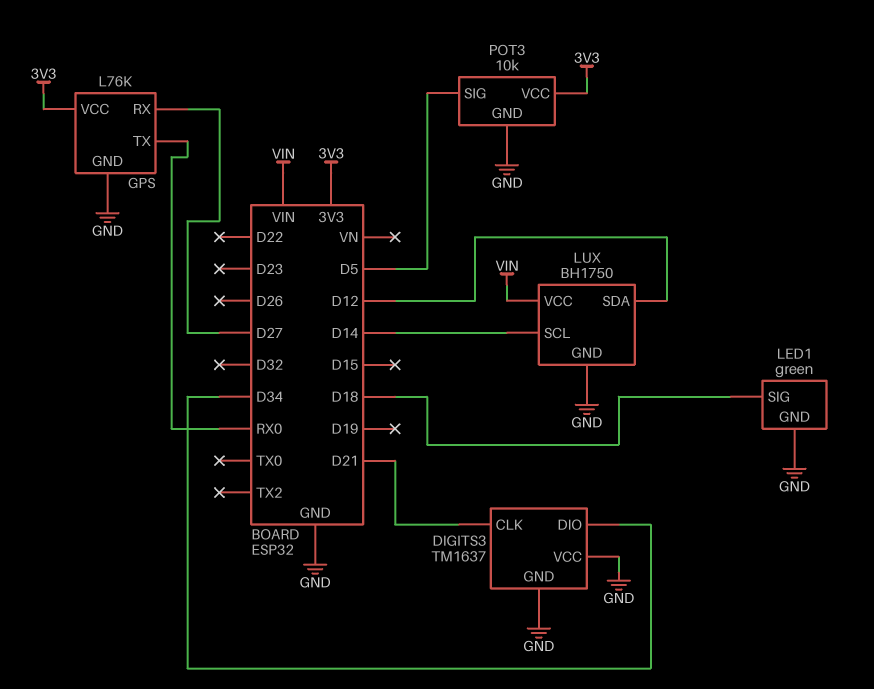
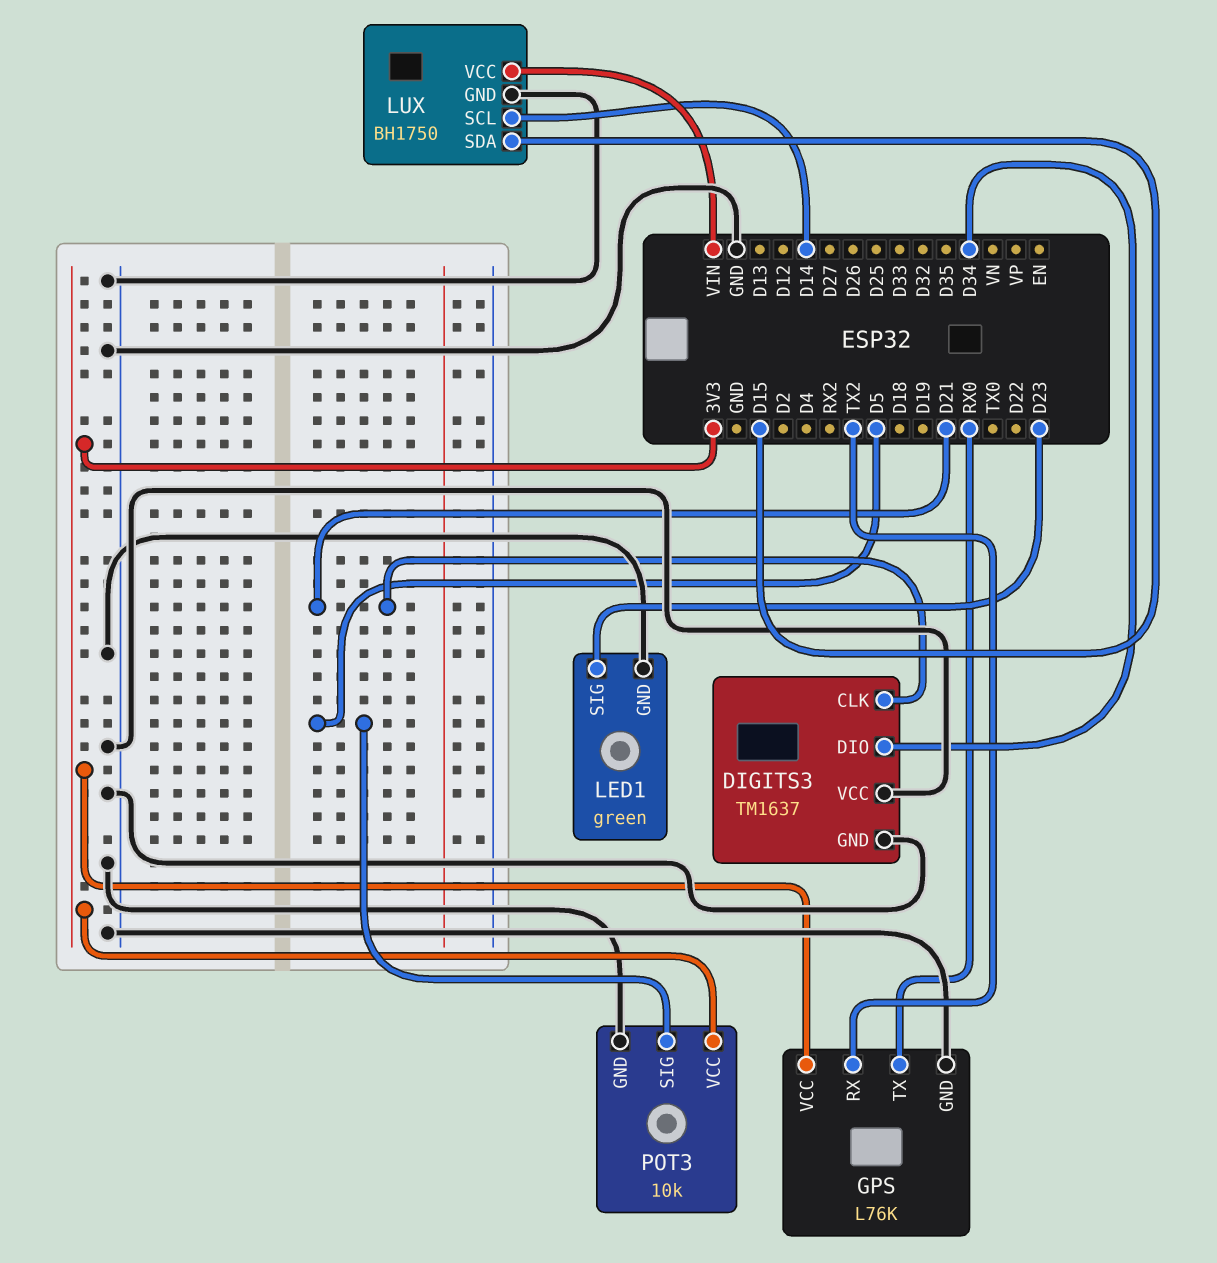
GPS pin RX: D27 -> TX2
LED1 pin SIG: D18 -> D23
LUX pin SDA: D12 -> D15

